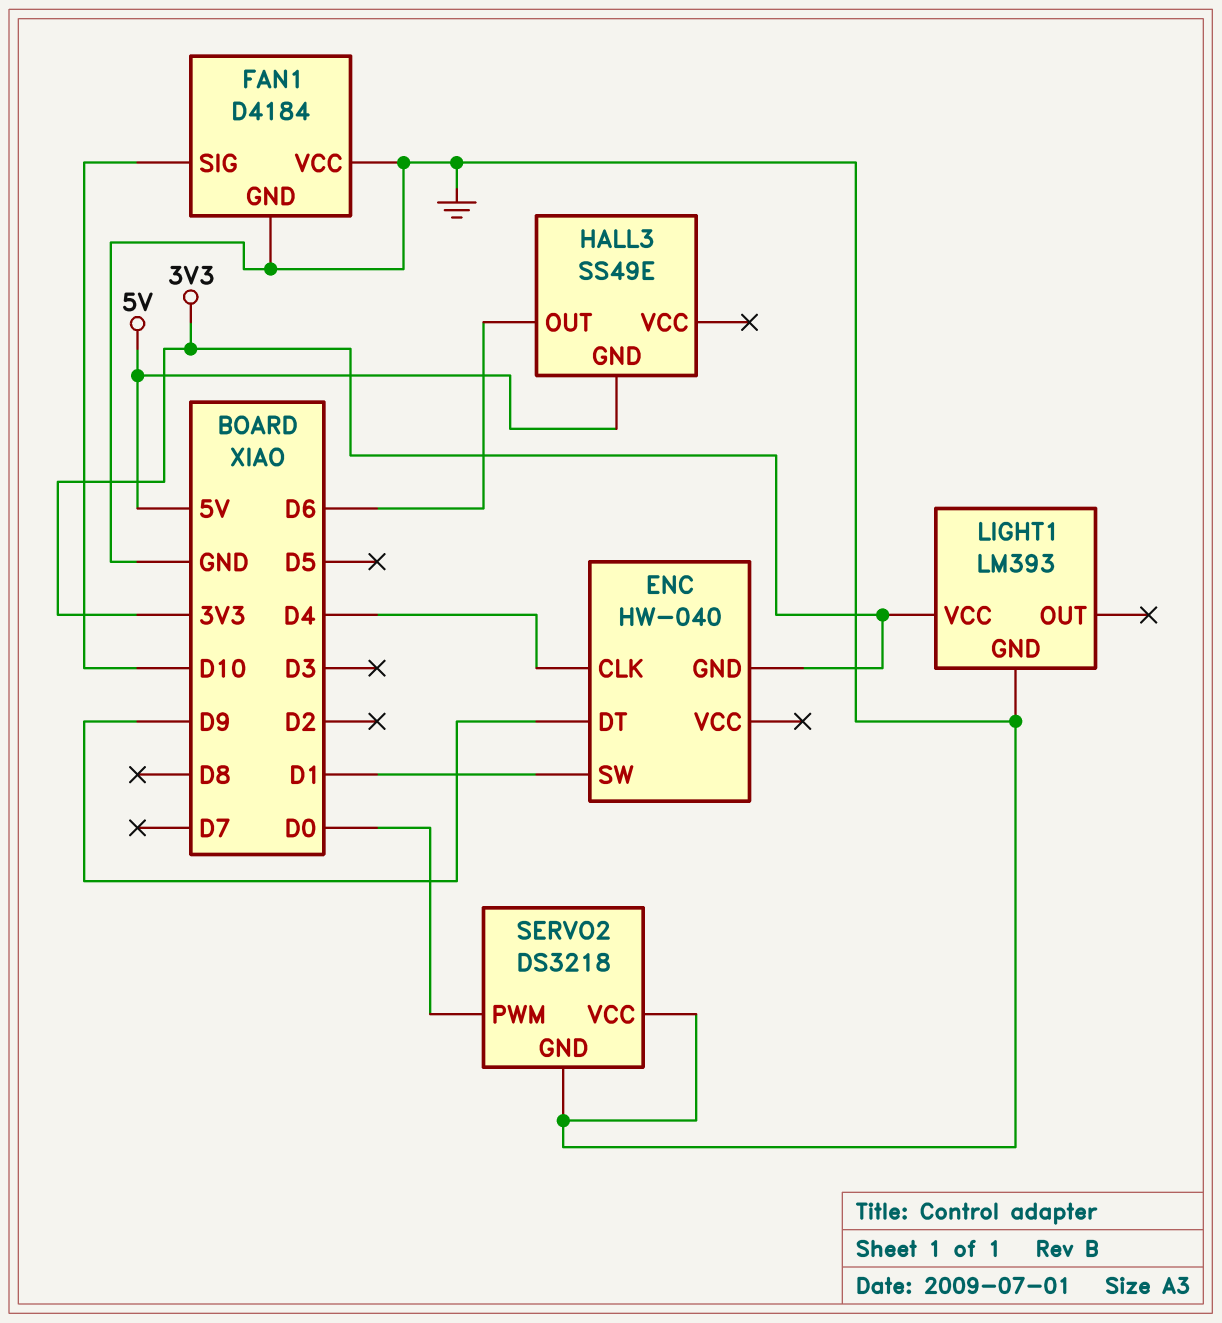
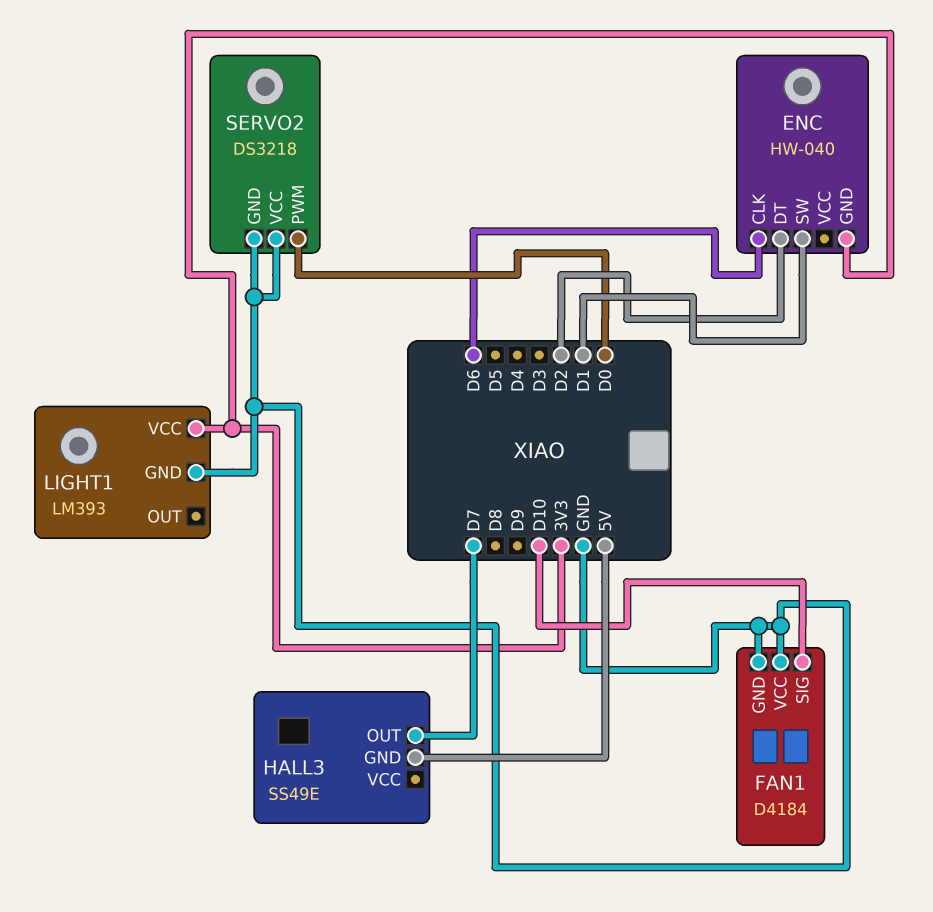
ENC pin CLK: D4 -> D6
ENC pin DT: D9 -> D2
HALL3 pin OUT: D6 -> D7

